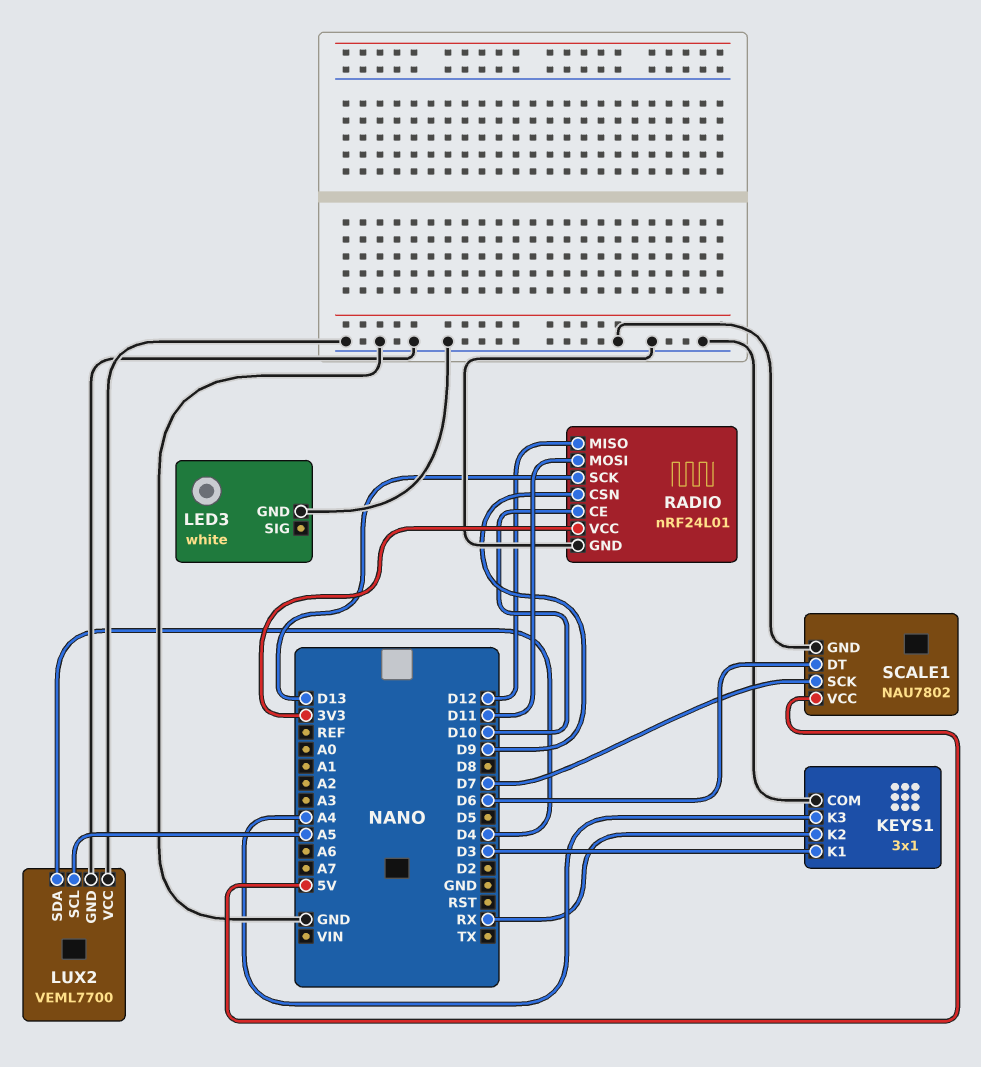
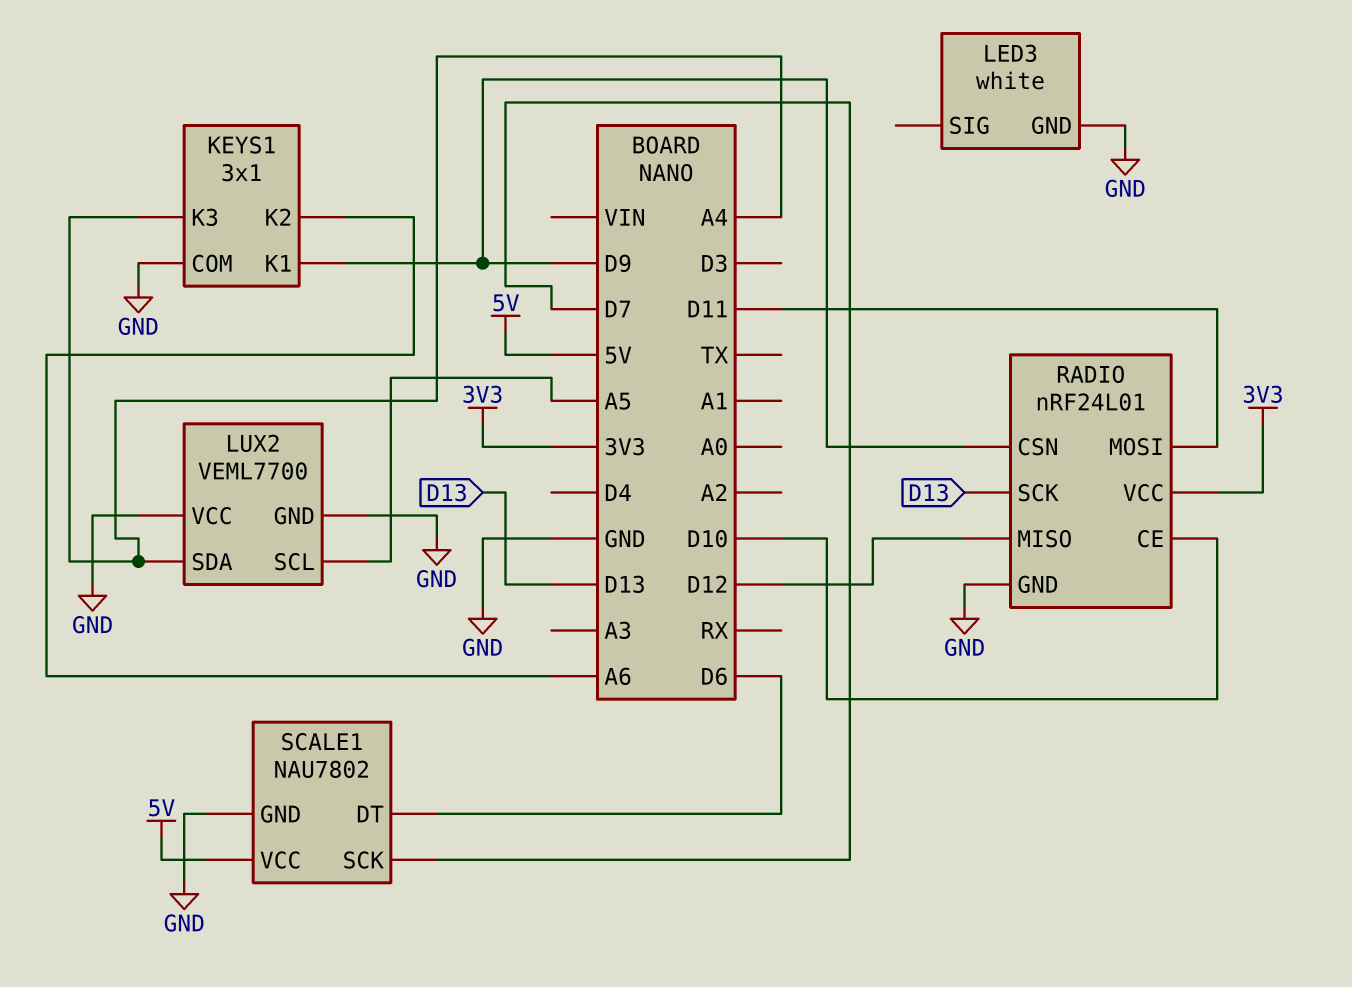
KEYS1 pin K1: D3 -> D9
KEYS1 pin K2: RX -> A6
LUX2 pin SDA: D4 -> A4

